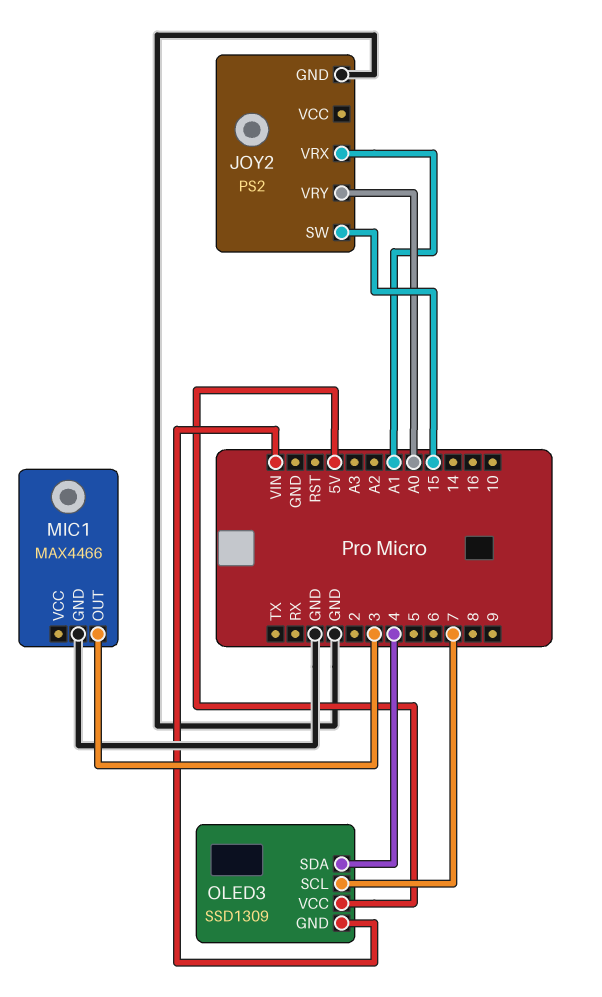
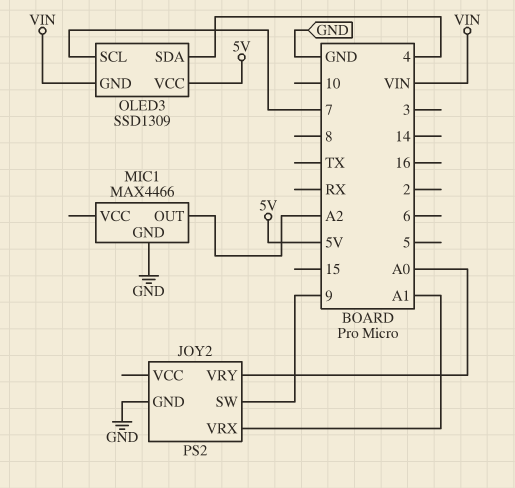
JOY2 pin SW: 15 -> 9
MIC1 pin OUT: 3 -> A2

